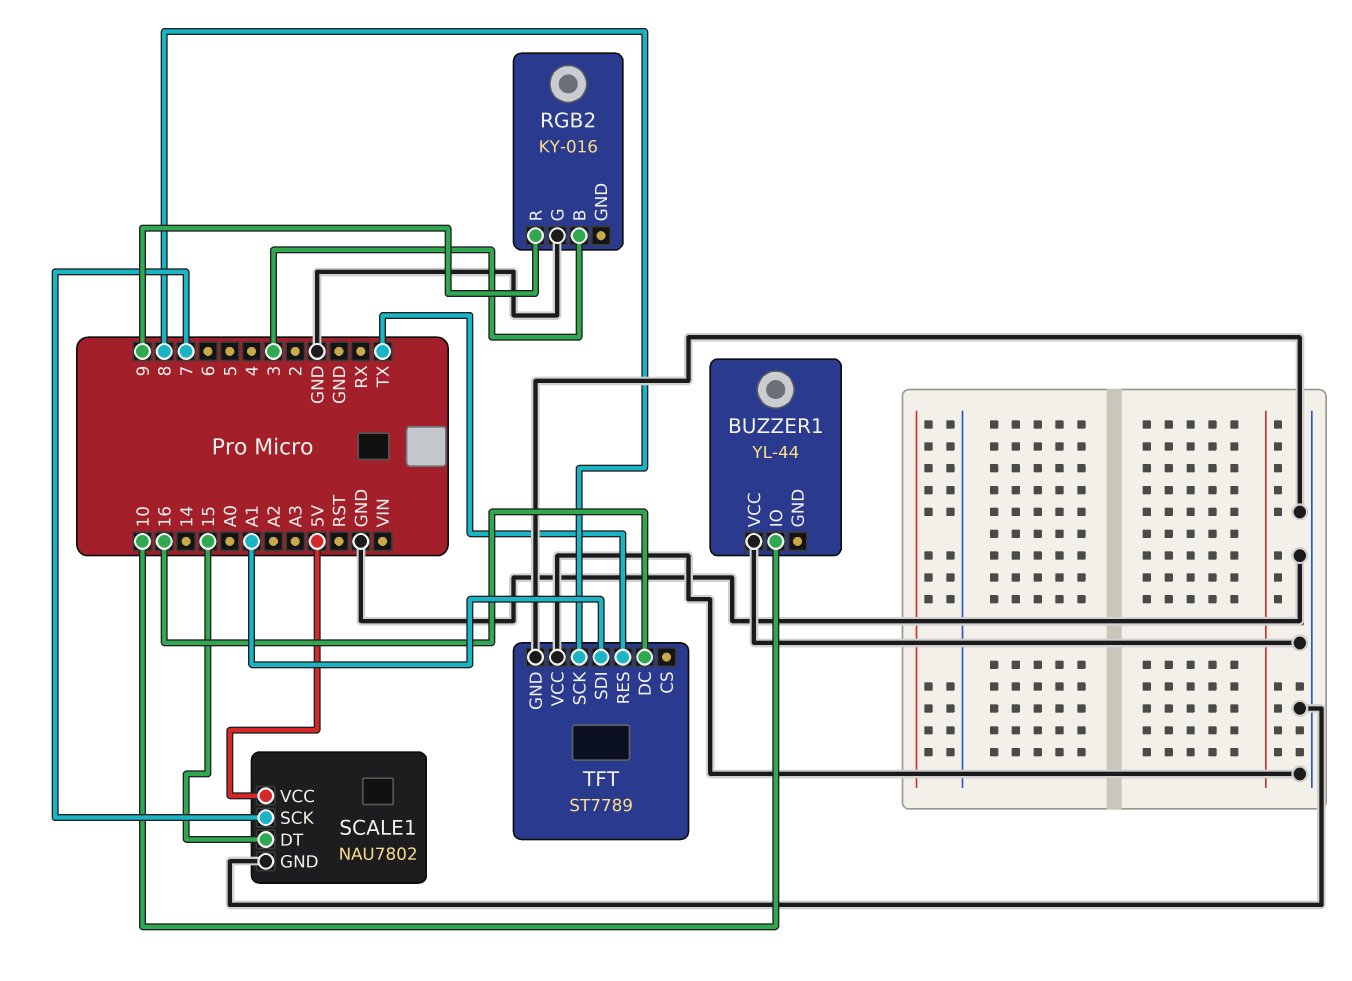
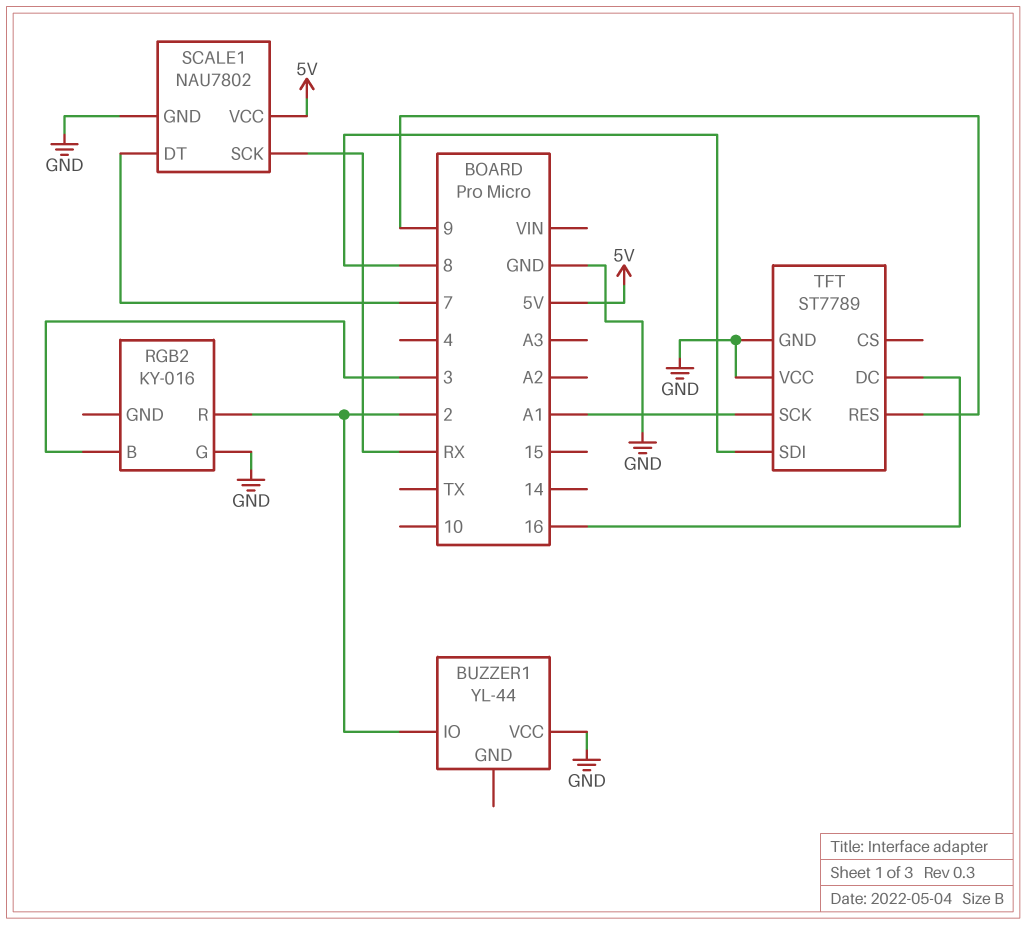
BUZZER1 pin IO: 10 -> 2
RGB2 pin R: 9 -> 2
SCALE1 pin DT: 15 -> 7
SCALE1 pin SCK: 7 -> RX
TFT pin RES: TX -> 9
TFT pin SCK: 8 -> A1
TFT pin SDI: A1 -> 8

